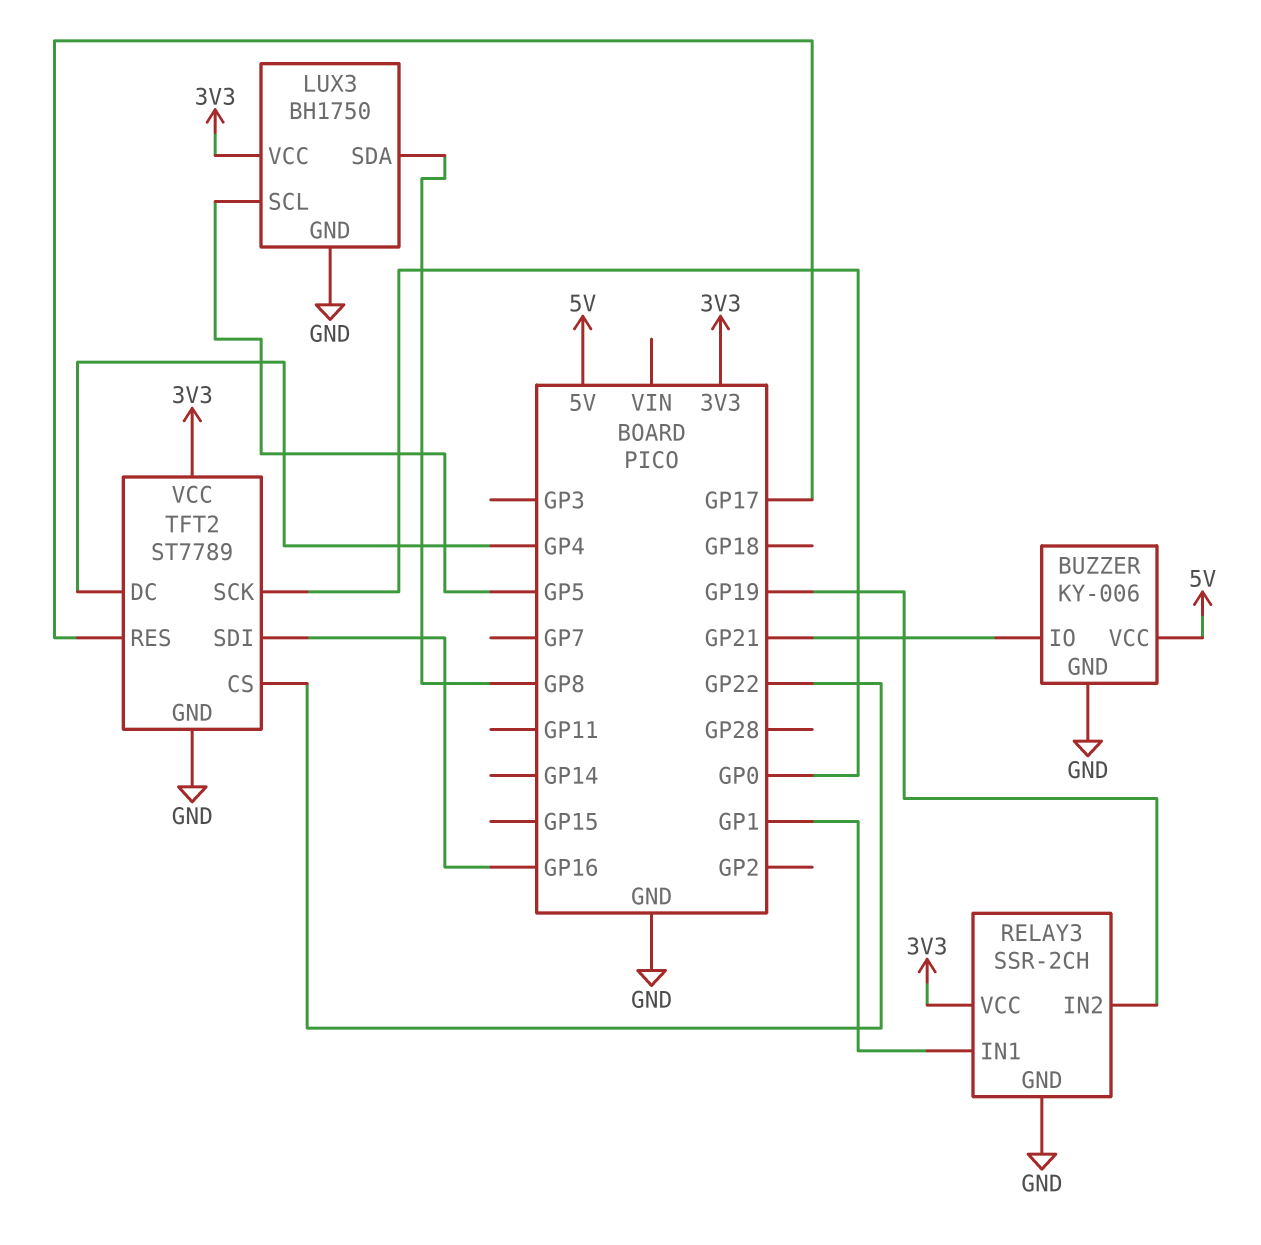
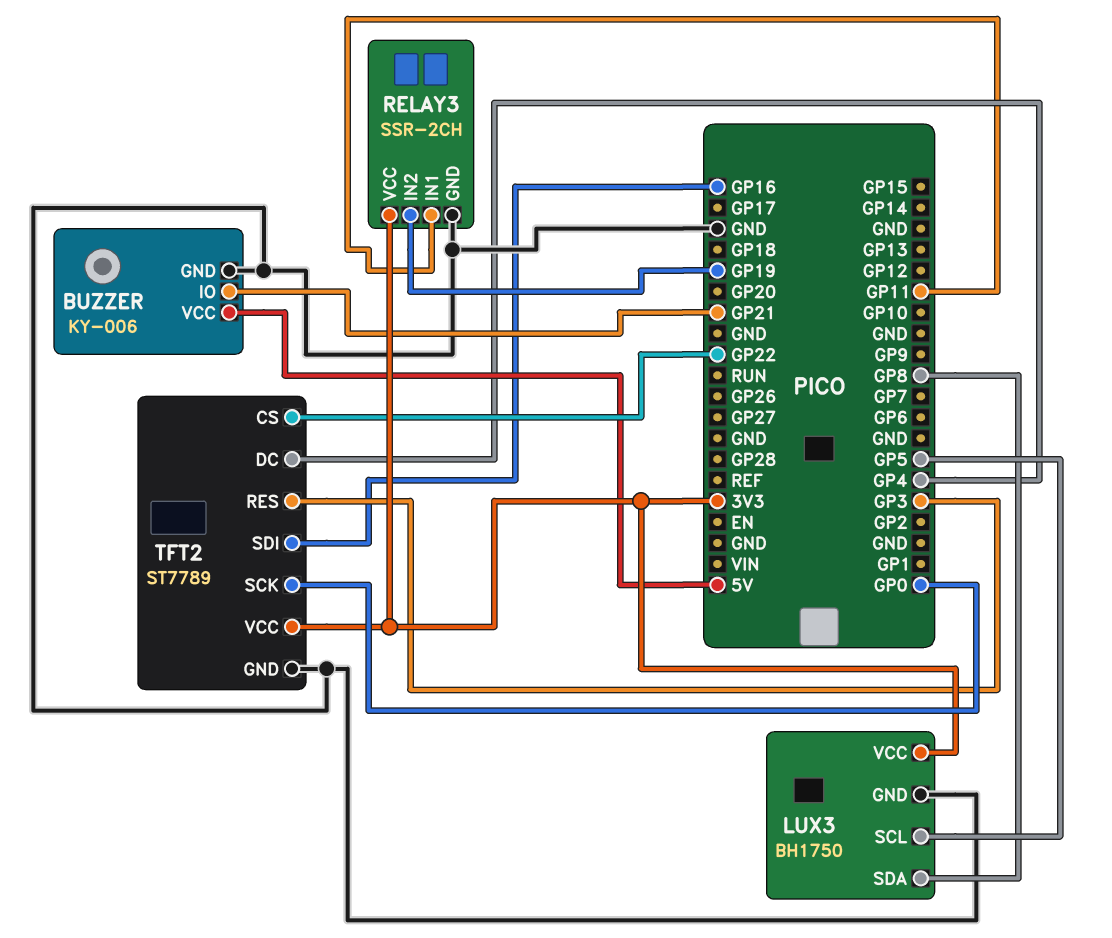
RELAY3 pin IN1: GP1 -> GP11
TFT2 pin RES: GP17 -> GP3

